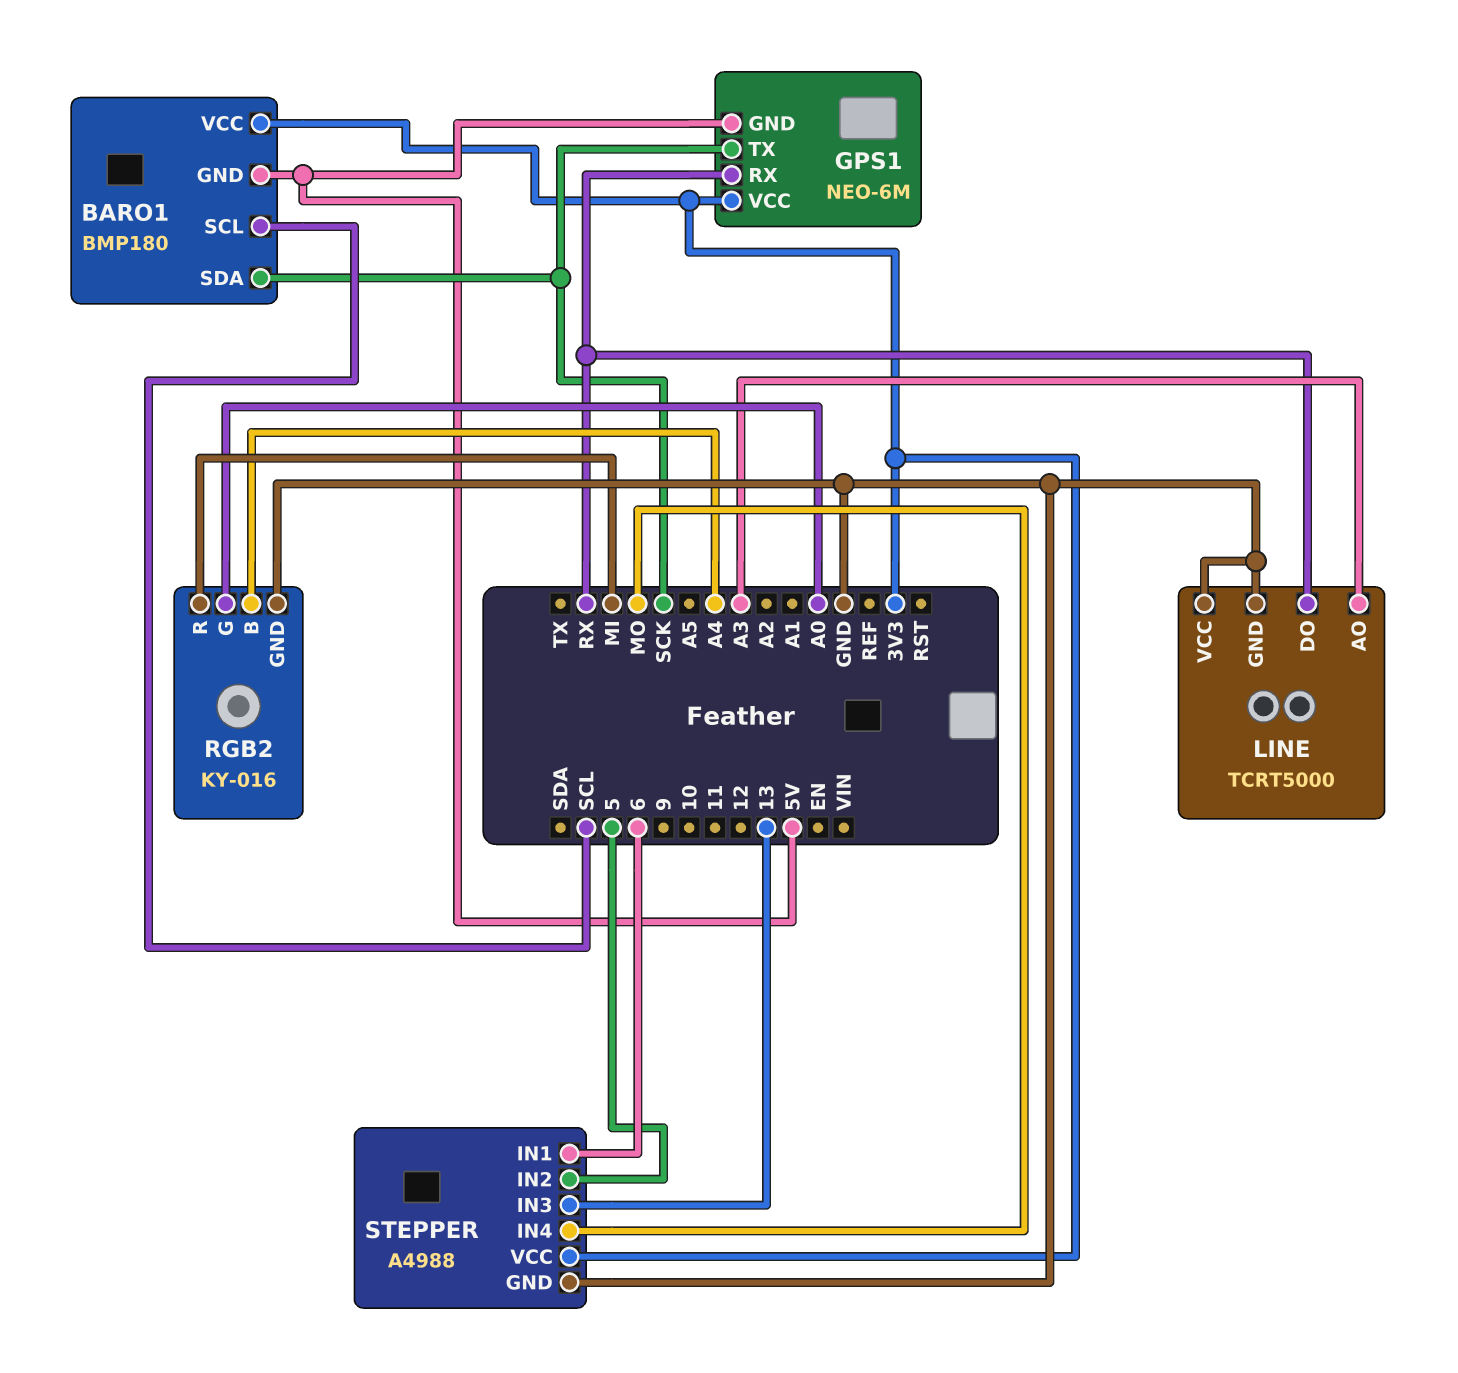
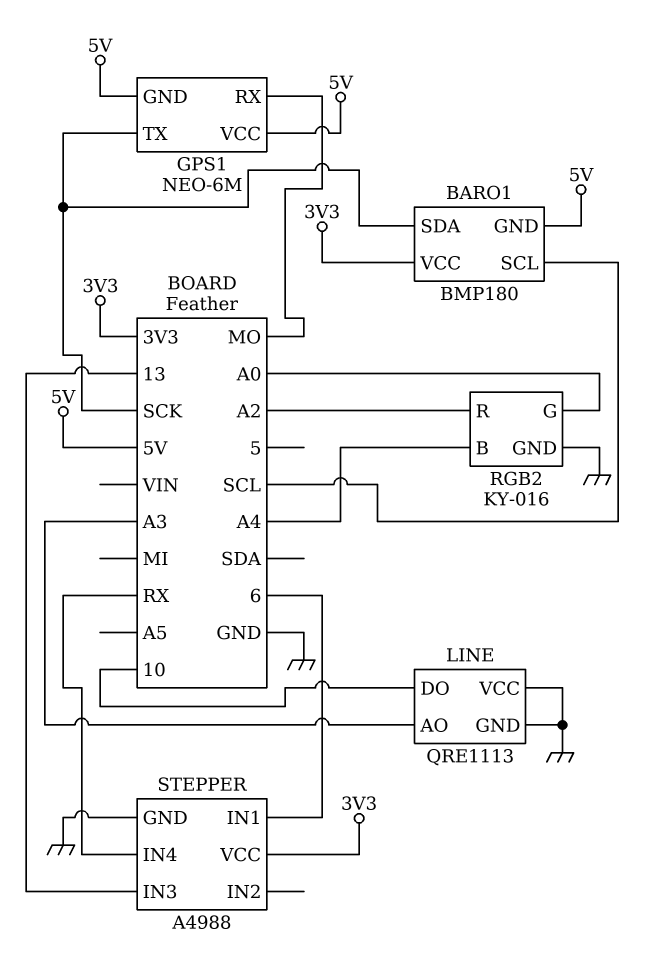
GPS1 pin RX: RX -> MO
GPS1 pin VCC: 3V3 -> 5V
LINE: TCRT5000 -> QRE1113
LINE pin DO: RX -> 10
RGB2 pin R: MI -> A2
STEPPER pin IN2: 5 -> none
STEPPER pin IN4: MO -> RX

